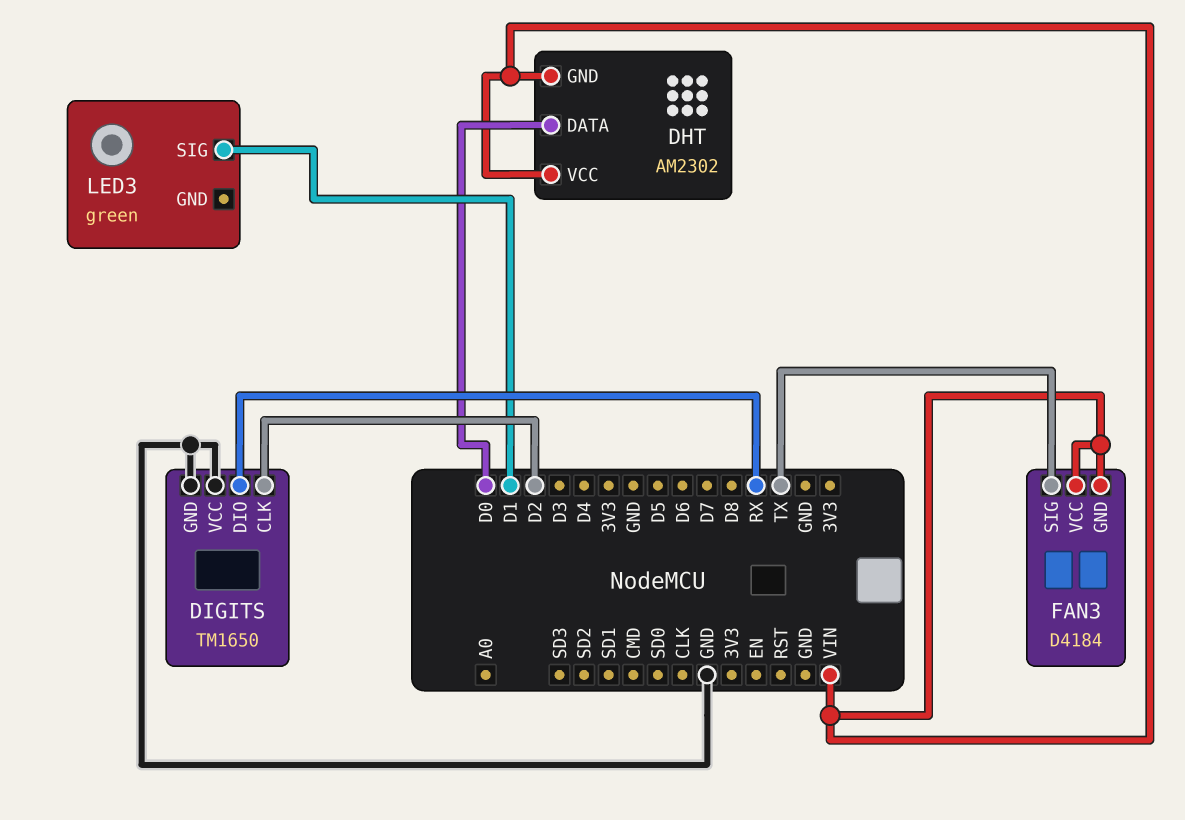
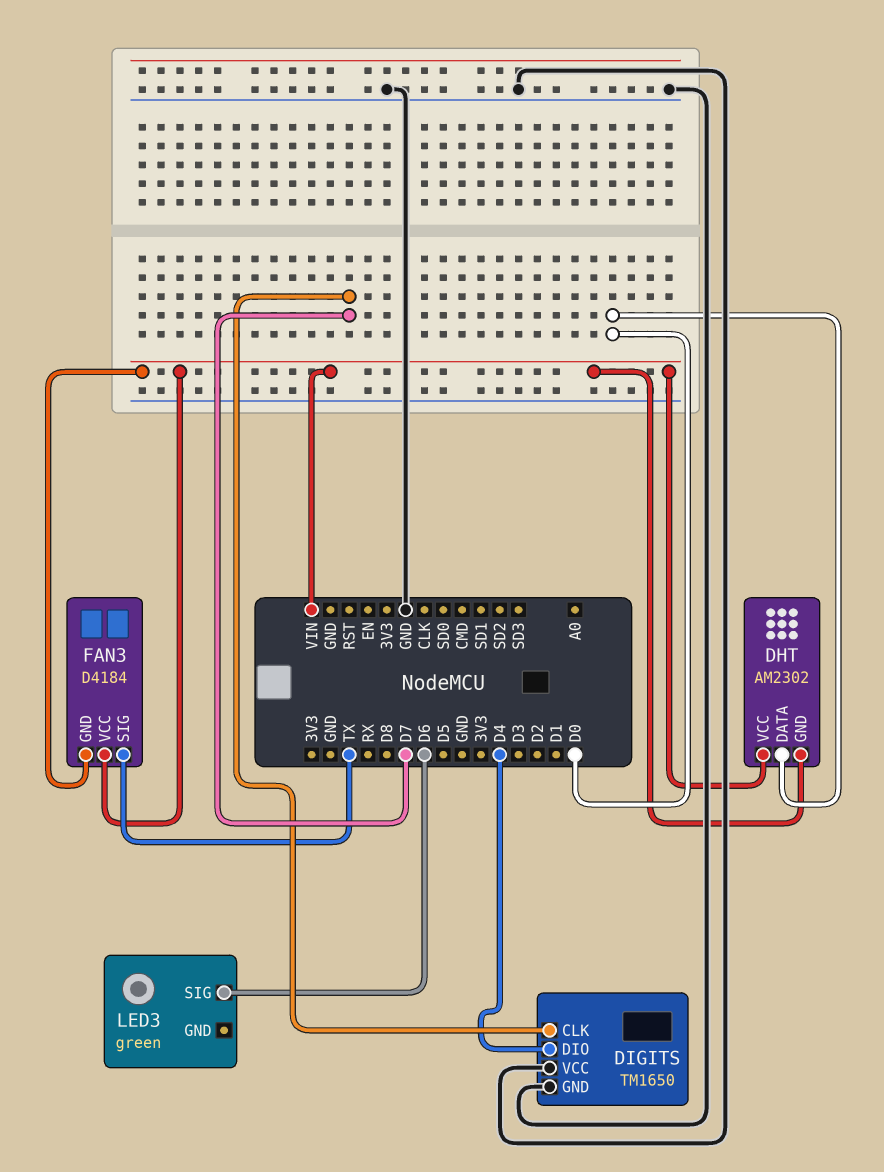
DIGITS pin CLK: D2 -> D7
DIGITS pin DIO: RX -> D4
LED3 pin SIG: D1 -> D6

